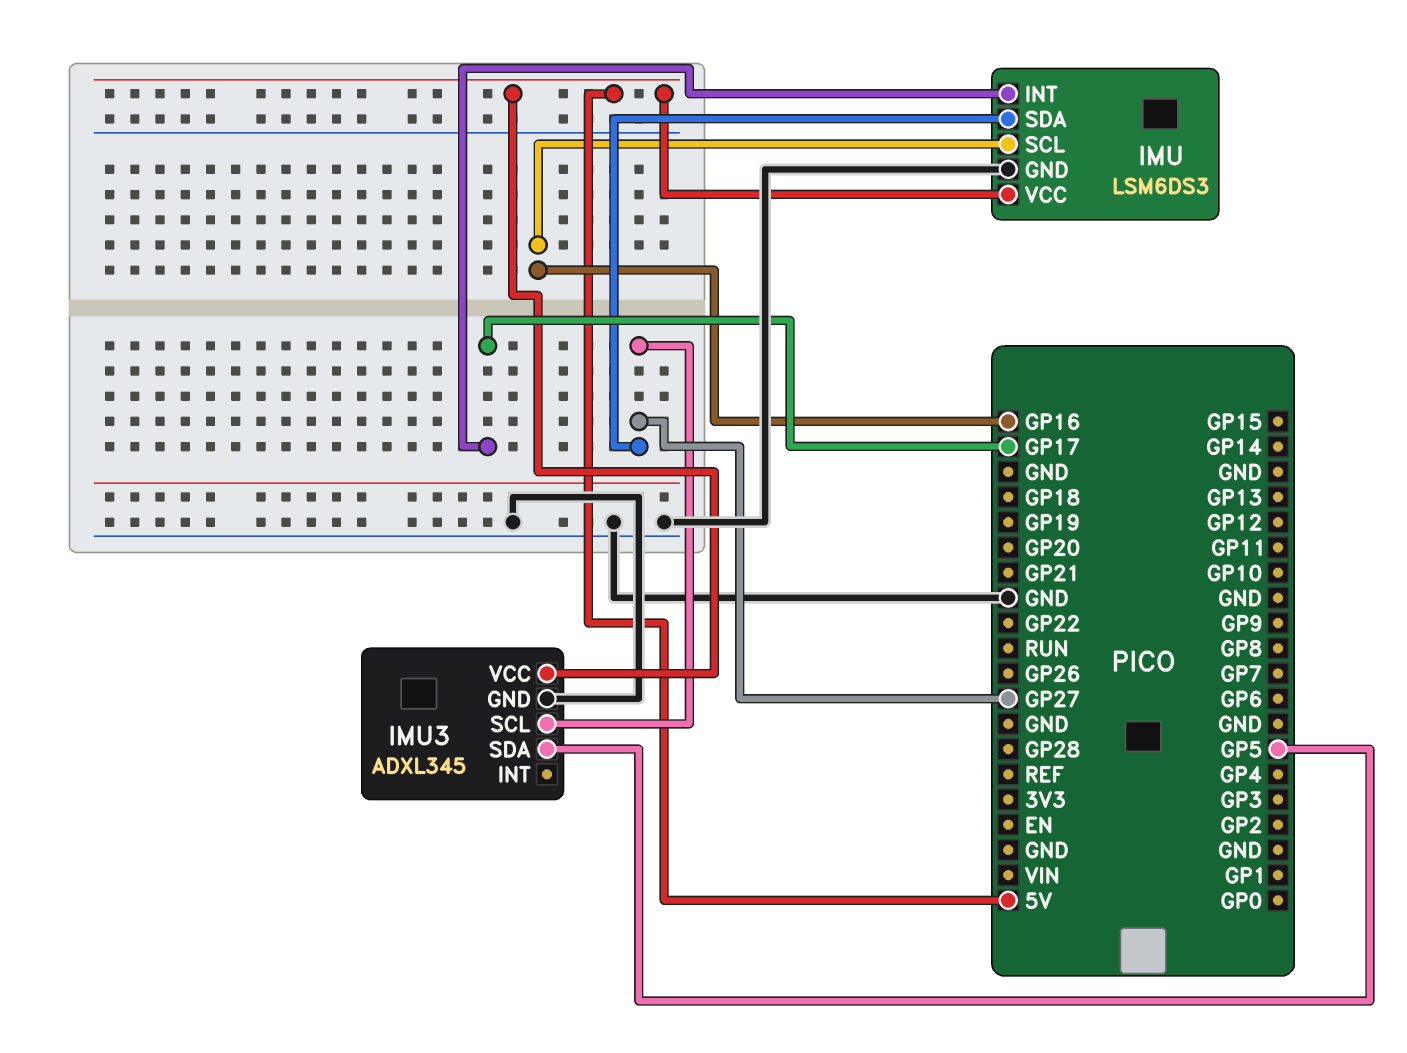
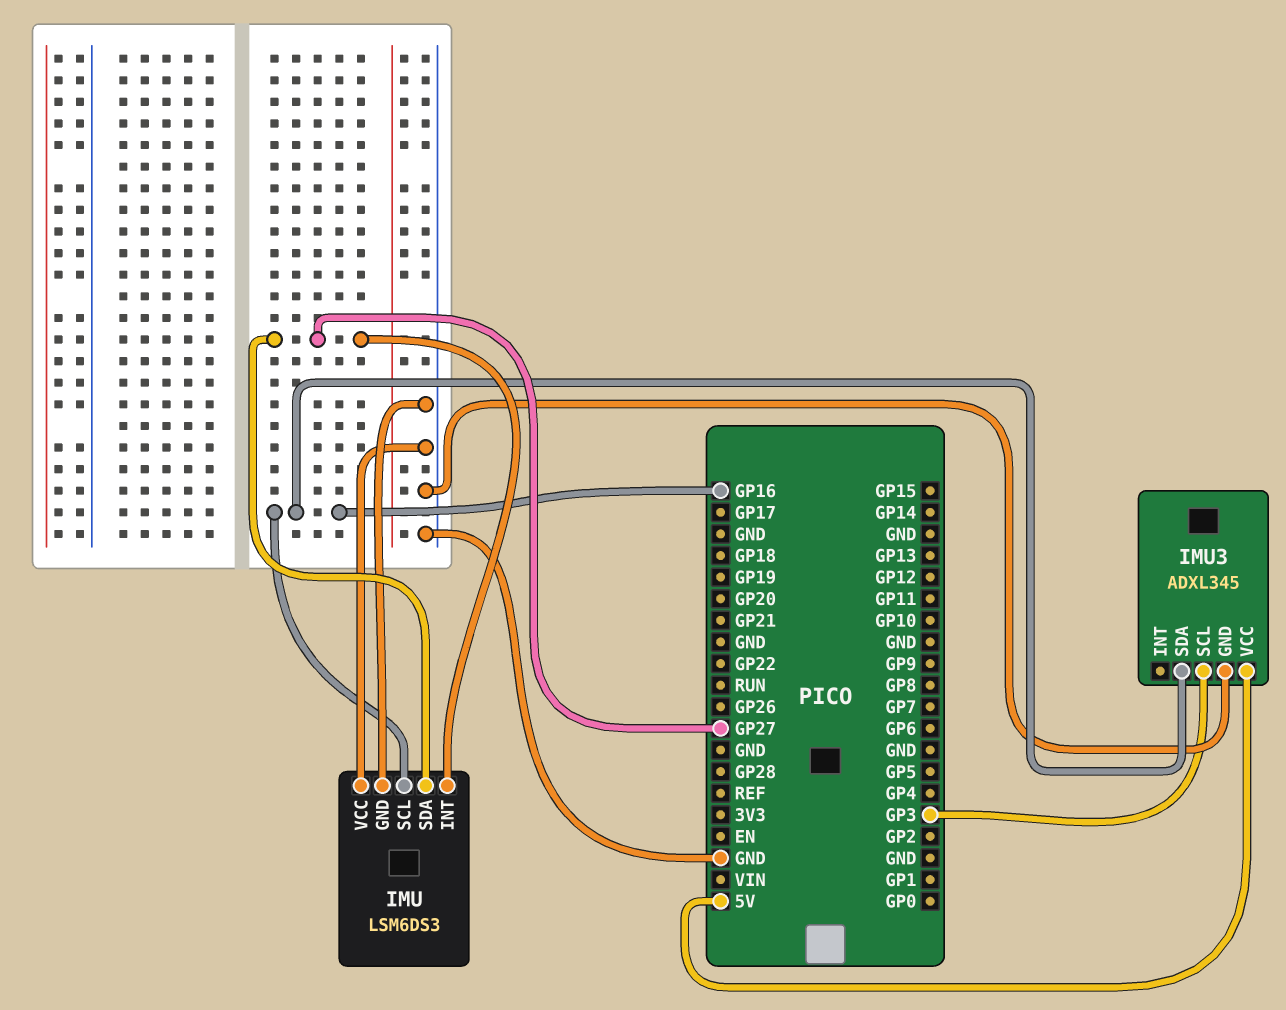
IMU pin INT: GP17 -> GP27
IMU pin VCC: 5V -> GND
IMU3 pin SCL: GP27 -> GP3
IMU3 pin SDA: GP5 -> GP16

